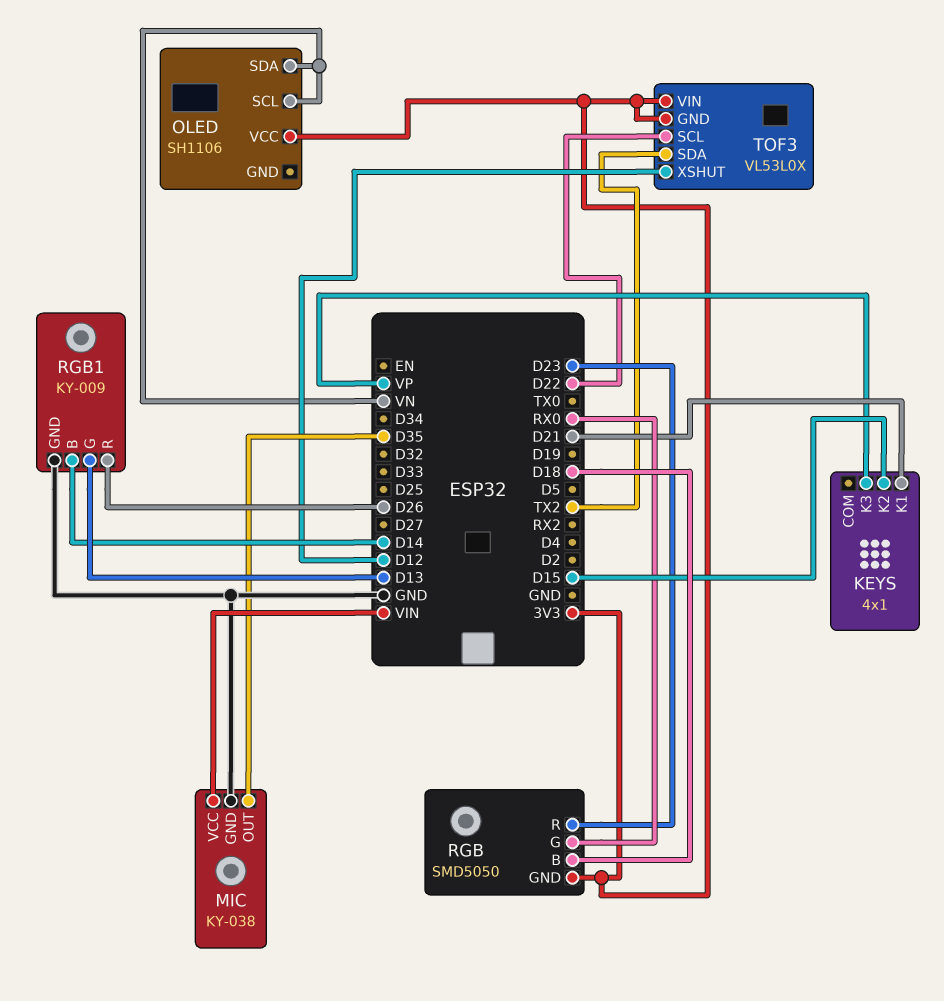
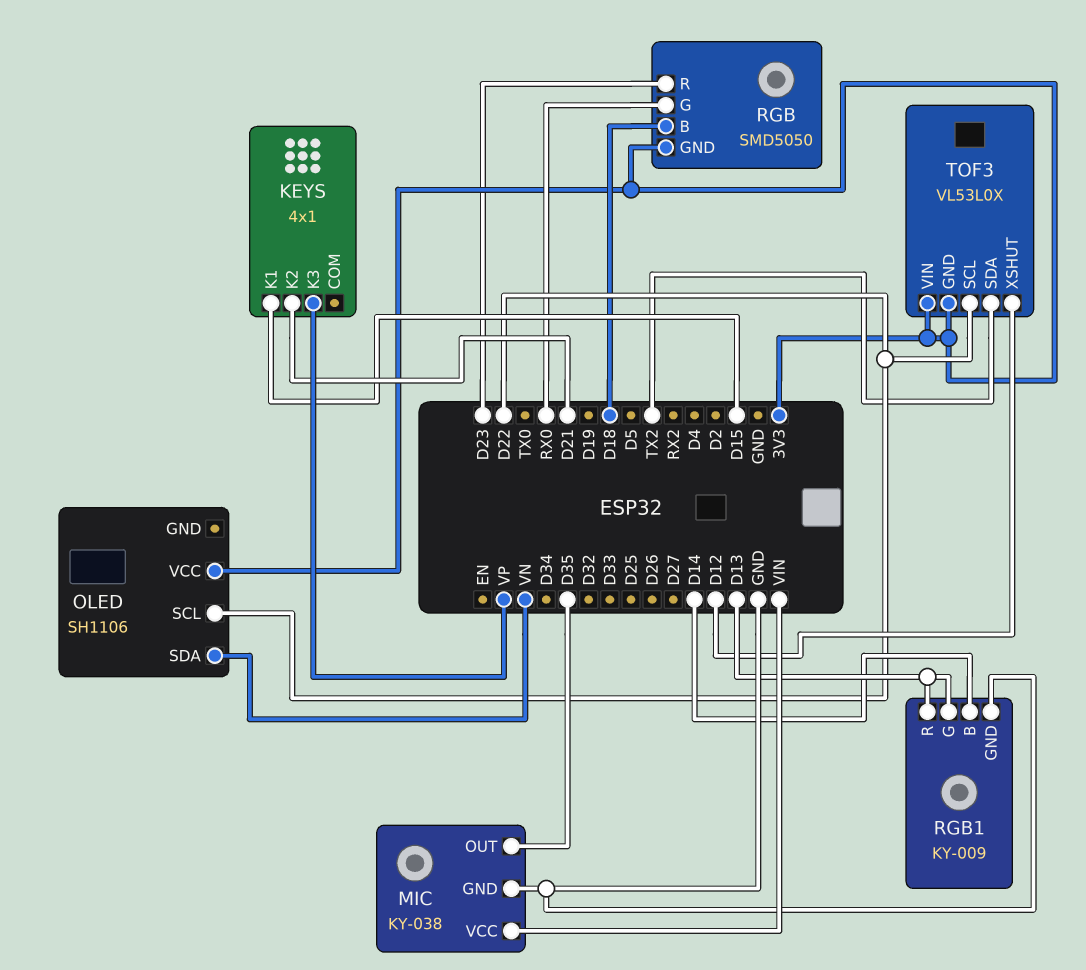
KEYS pin K1: D21 -> D15
KEYS pin K2: D15 -> D21
OLED pin SCL: VN -> D22
RGB1 pin R: D26 -> D13

